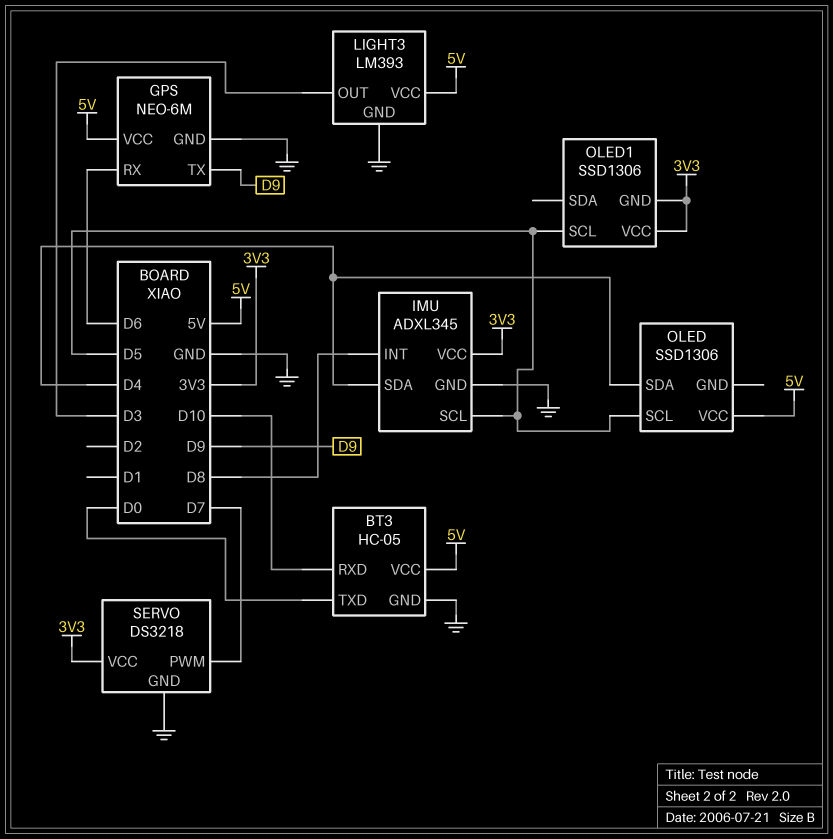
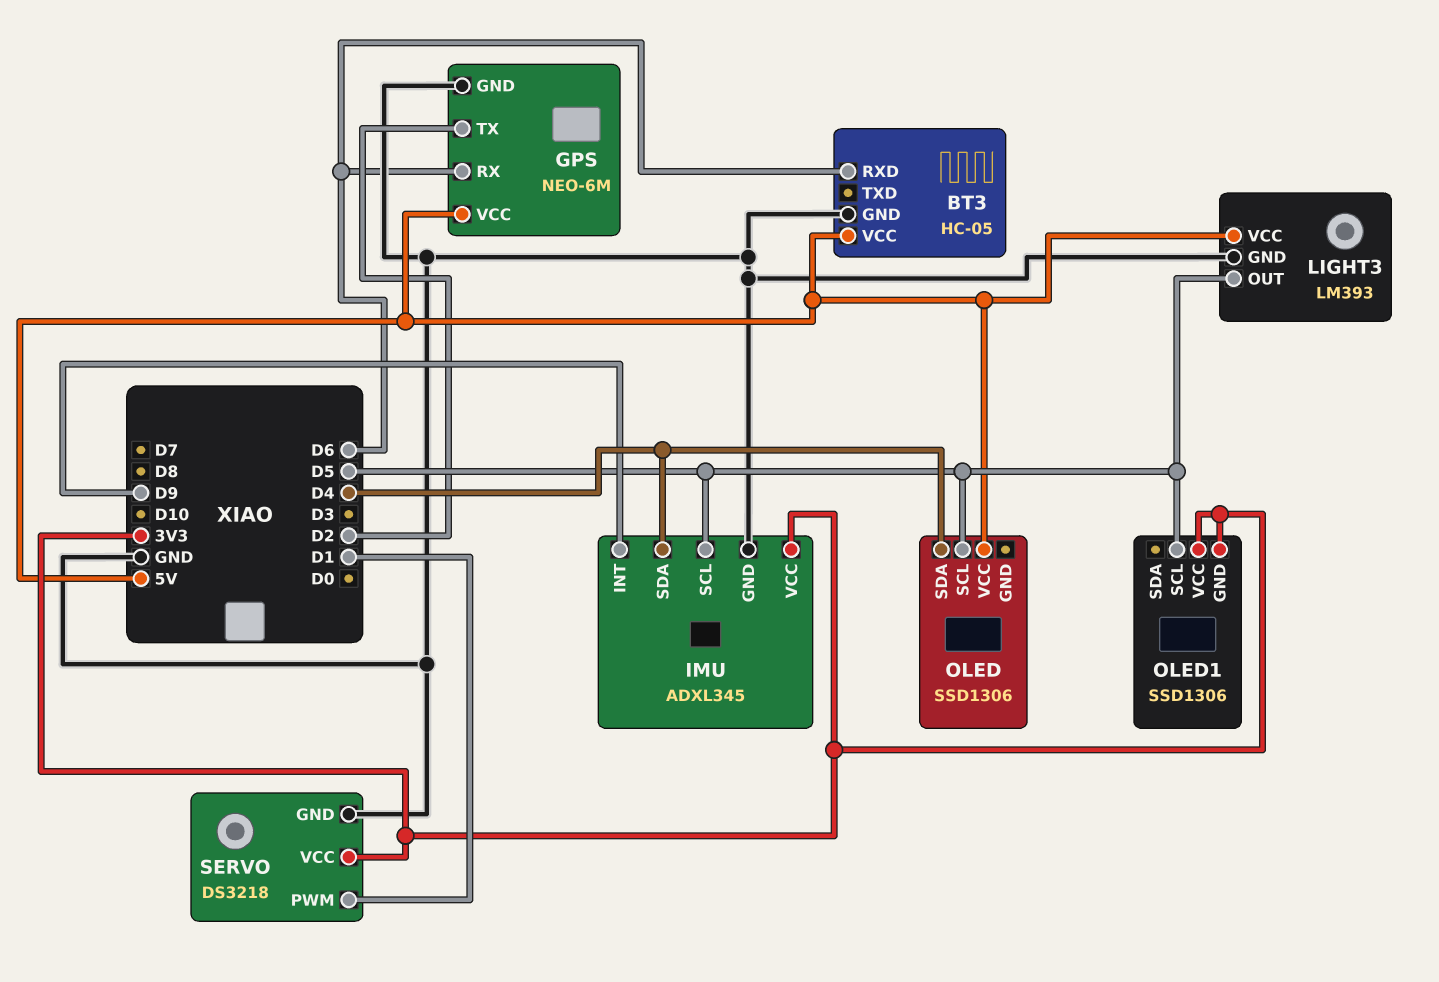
BT3 pin RXD: D10 -> D6
BT3 pin TXD: D0 -> none
GPS pin TX: D9 -> D2
IMU pin INT: D8 -> D9
LIGHT3 pin OUT: D3 -> D5
SERVO pin PWM: D7 -> D1

